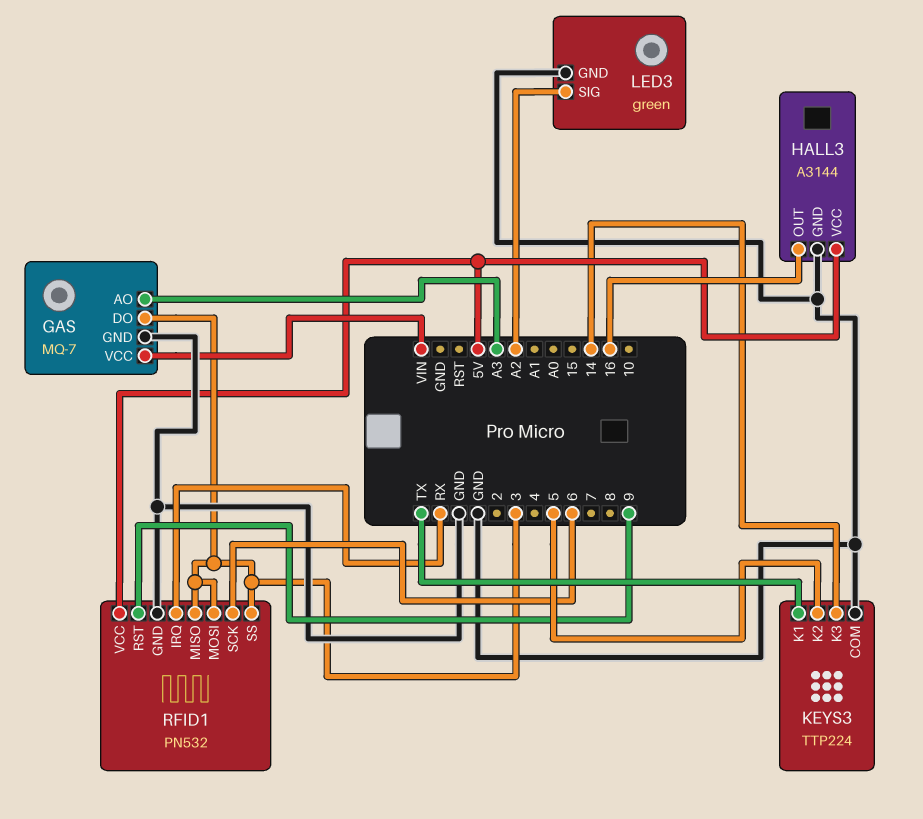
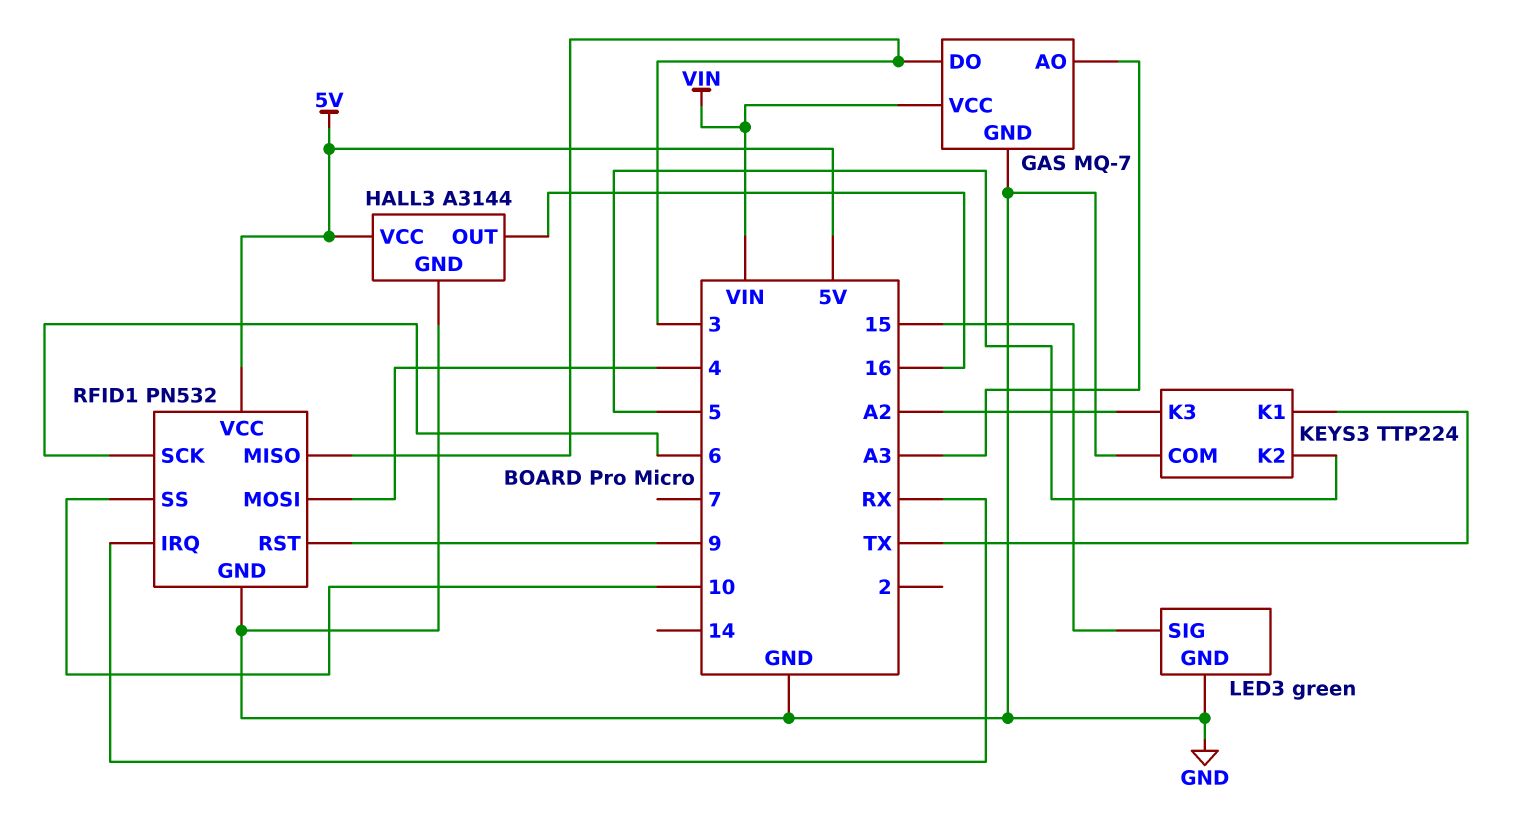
KEYS3 pin K3: 14 -> A2
LED3 pin SIG: A2 -> 15
RFID1 pin MOSI: 3 -> 4
RFID1 pin SS: 3 -> 10

